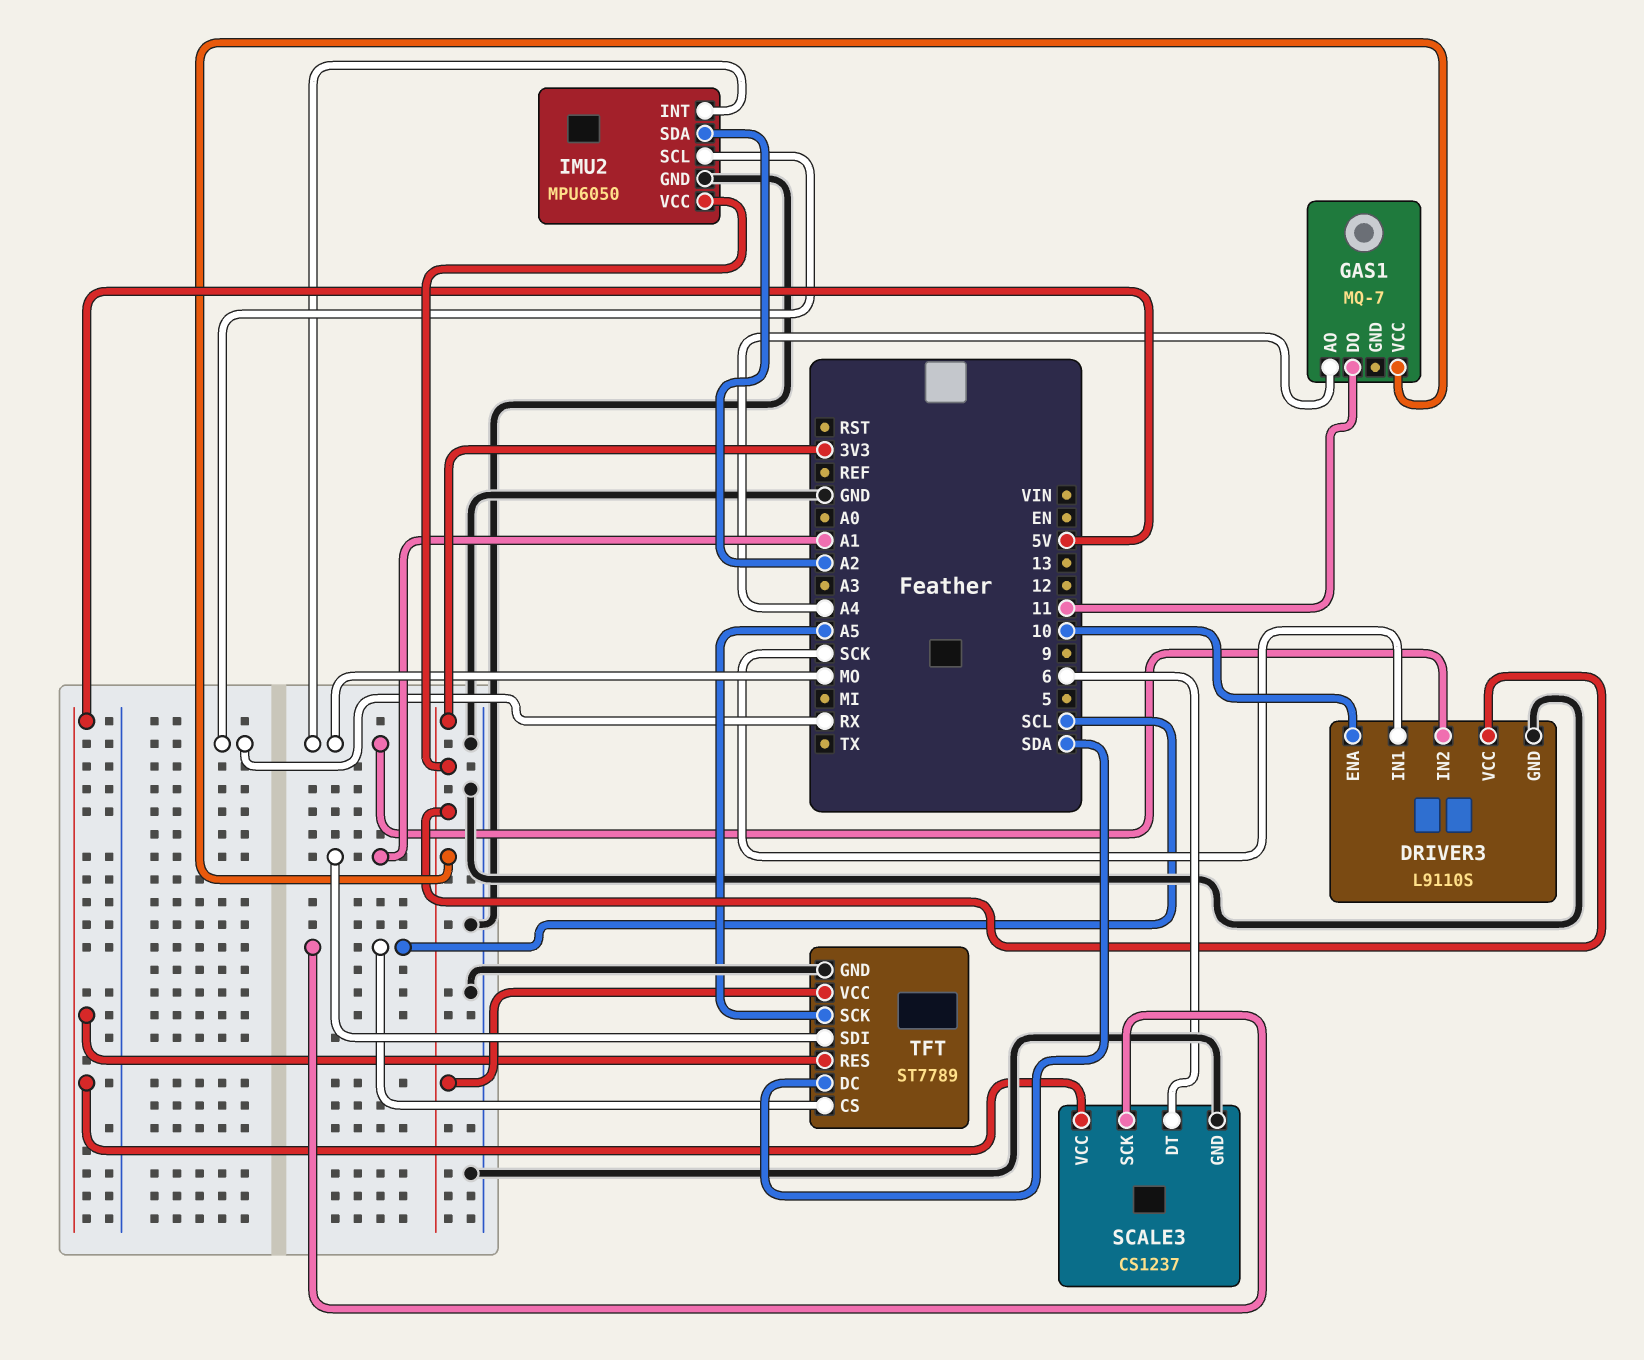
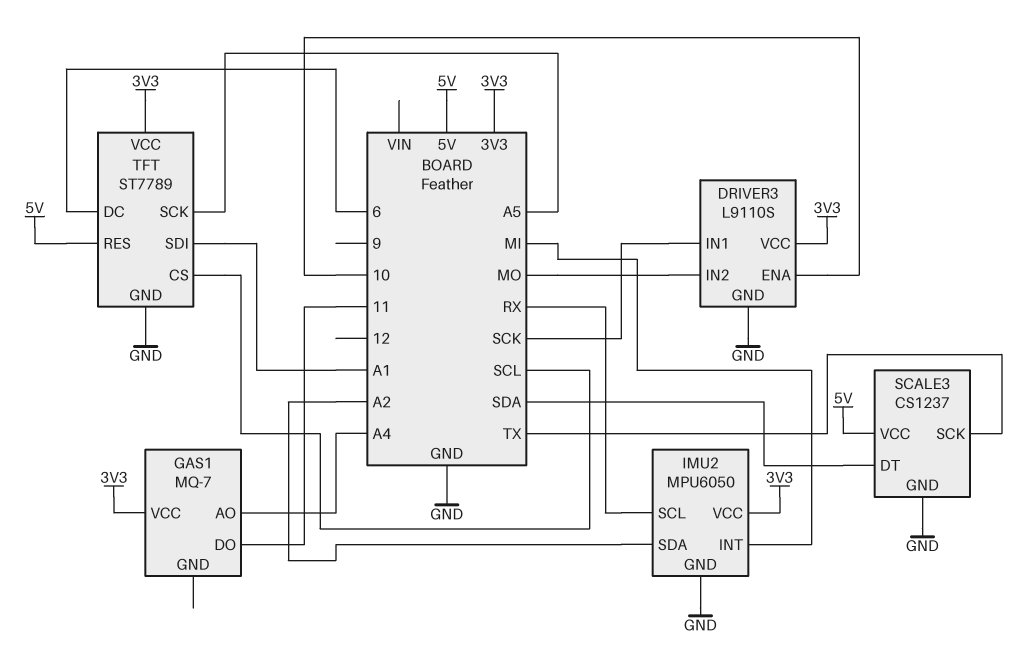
IMU2 pin INT: MO -> MI
SCALE3 pin DT: 6 -> SDA
SCALE3 pin SCK: SCL -> TX
TFT pin DC: SDA -> 6

